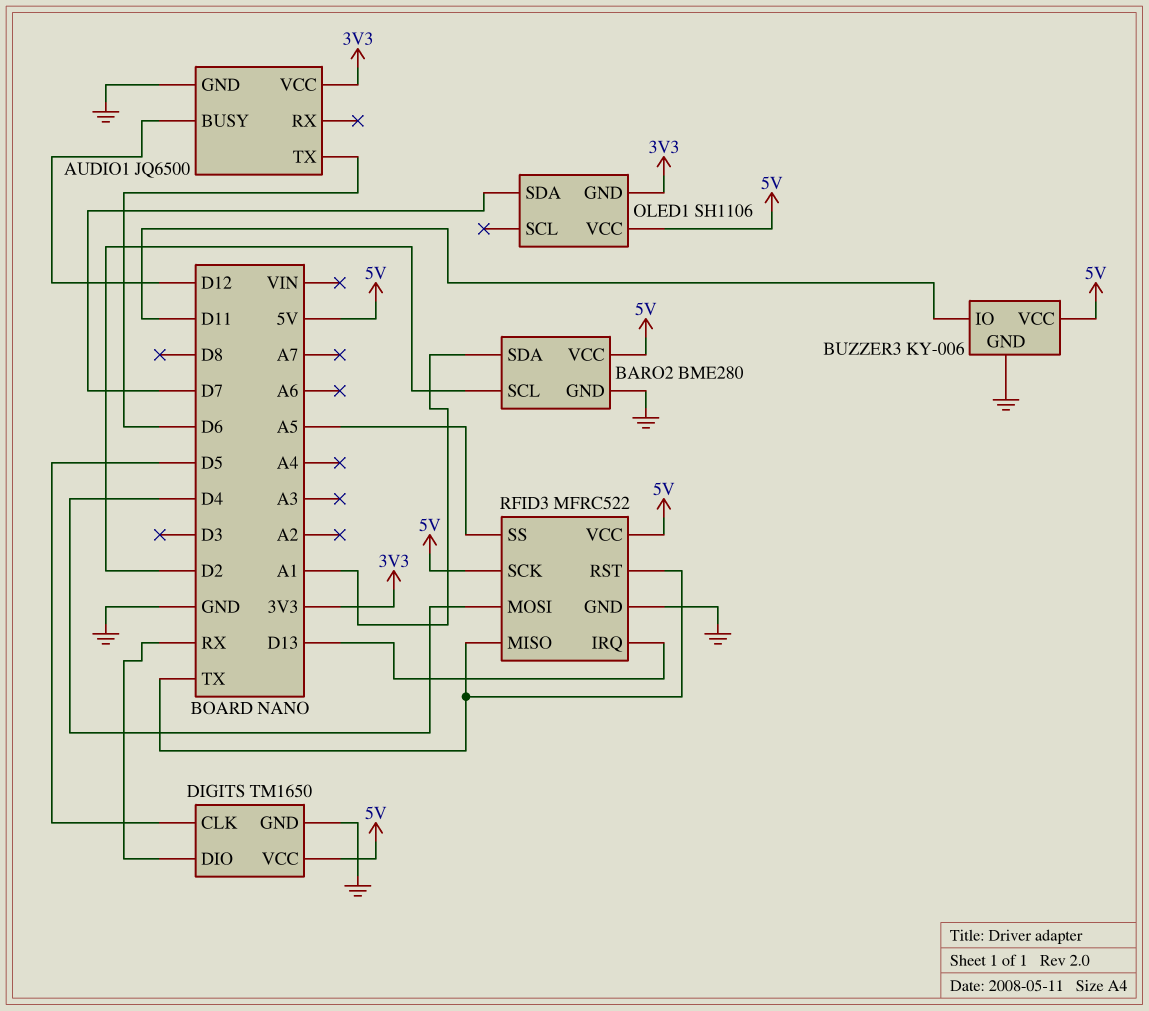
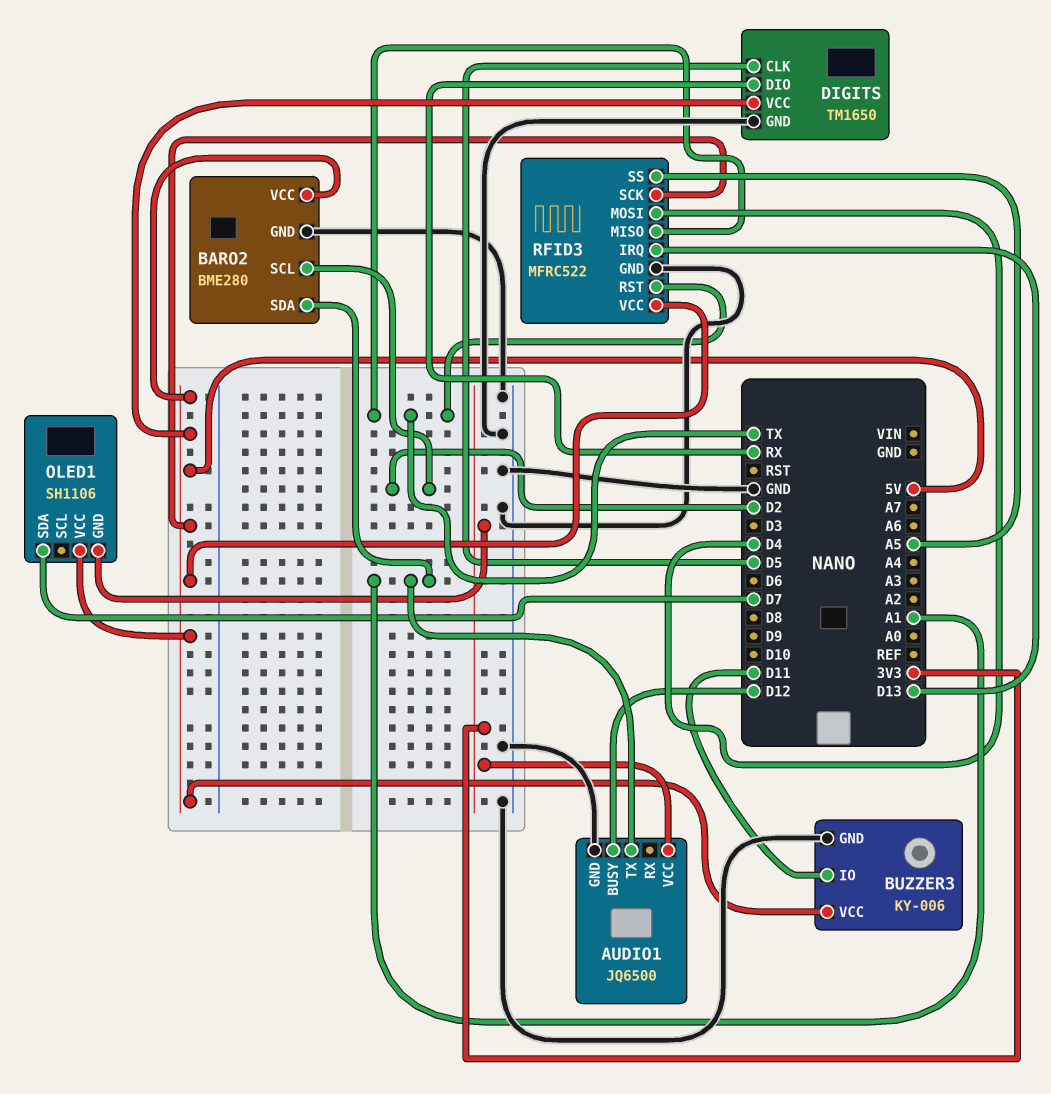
AUDIO1 pin TX: D6 -> A1

